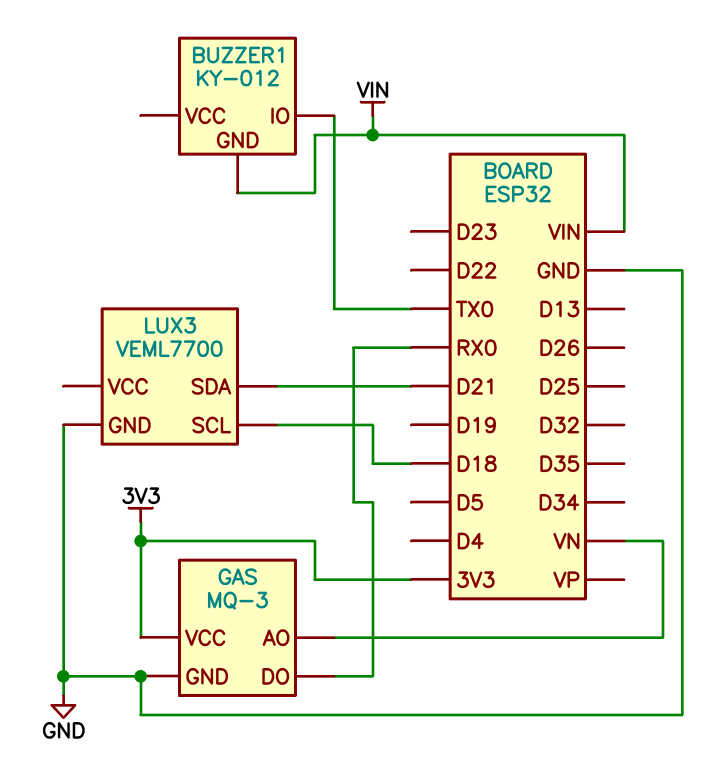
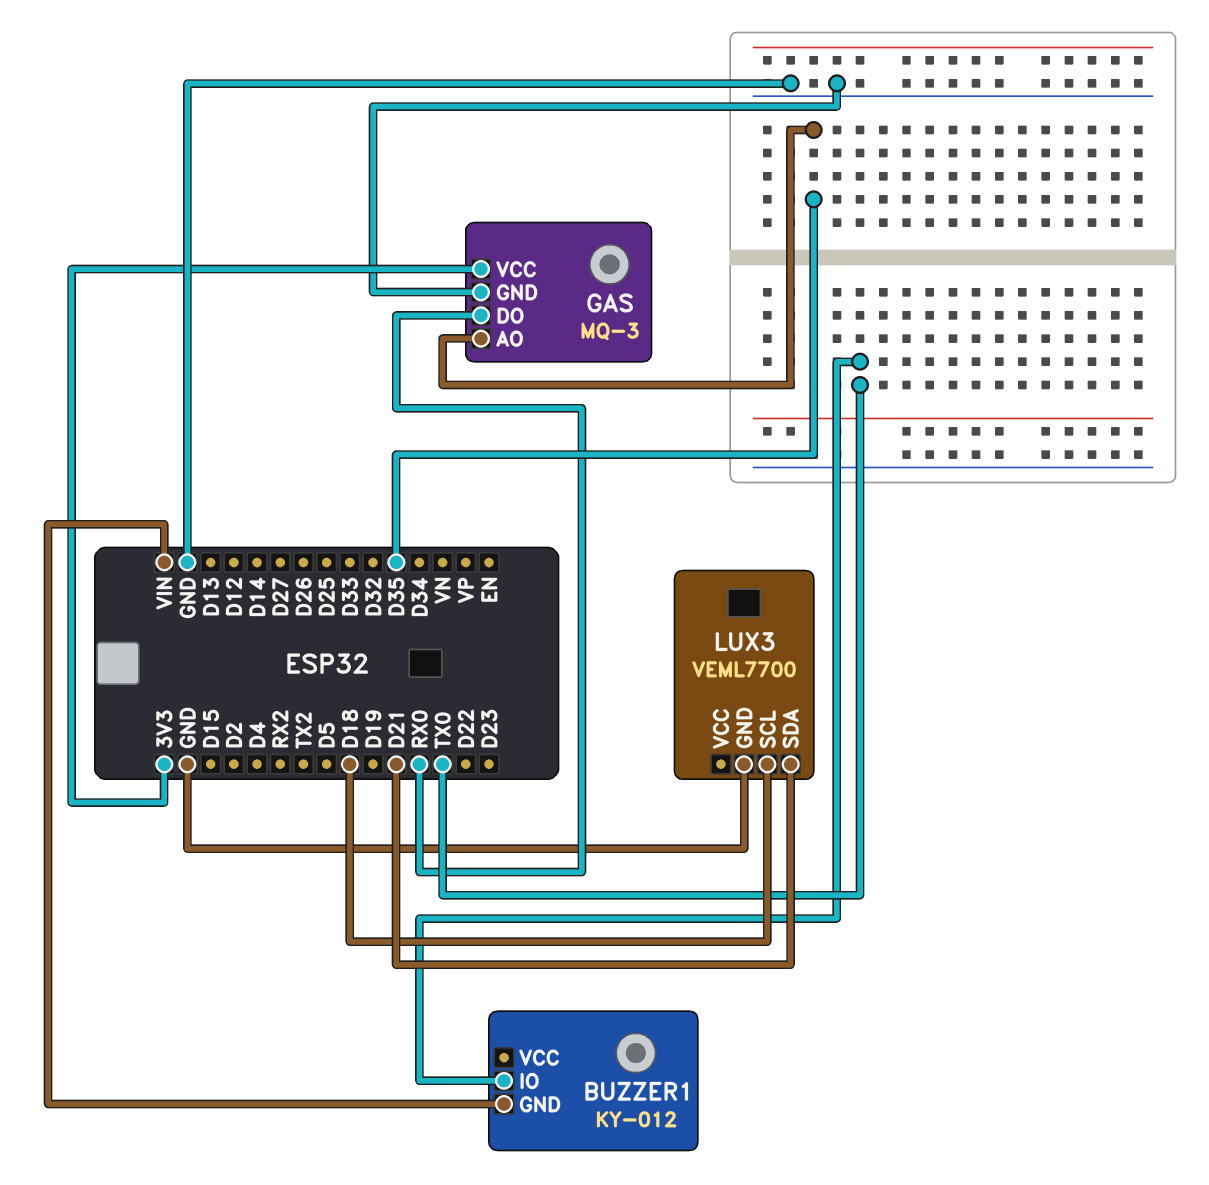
GAS pin AO: VN -> D35

